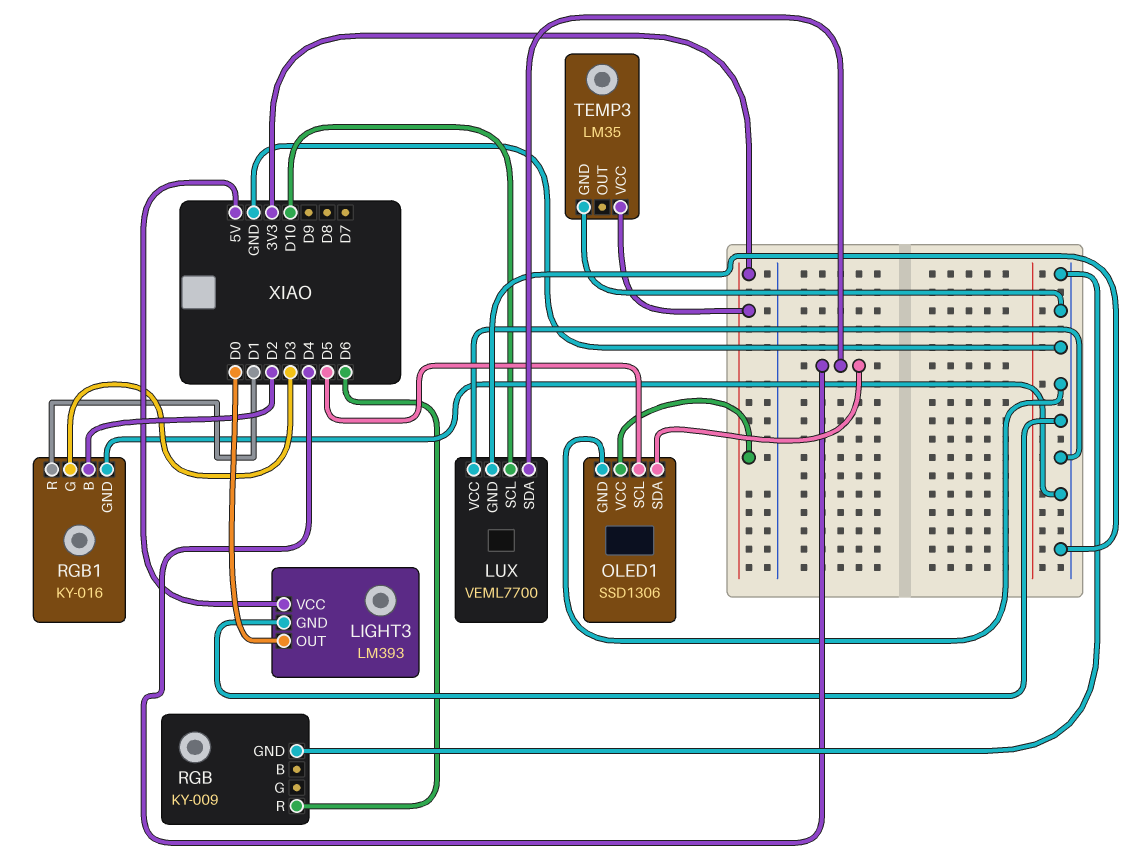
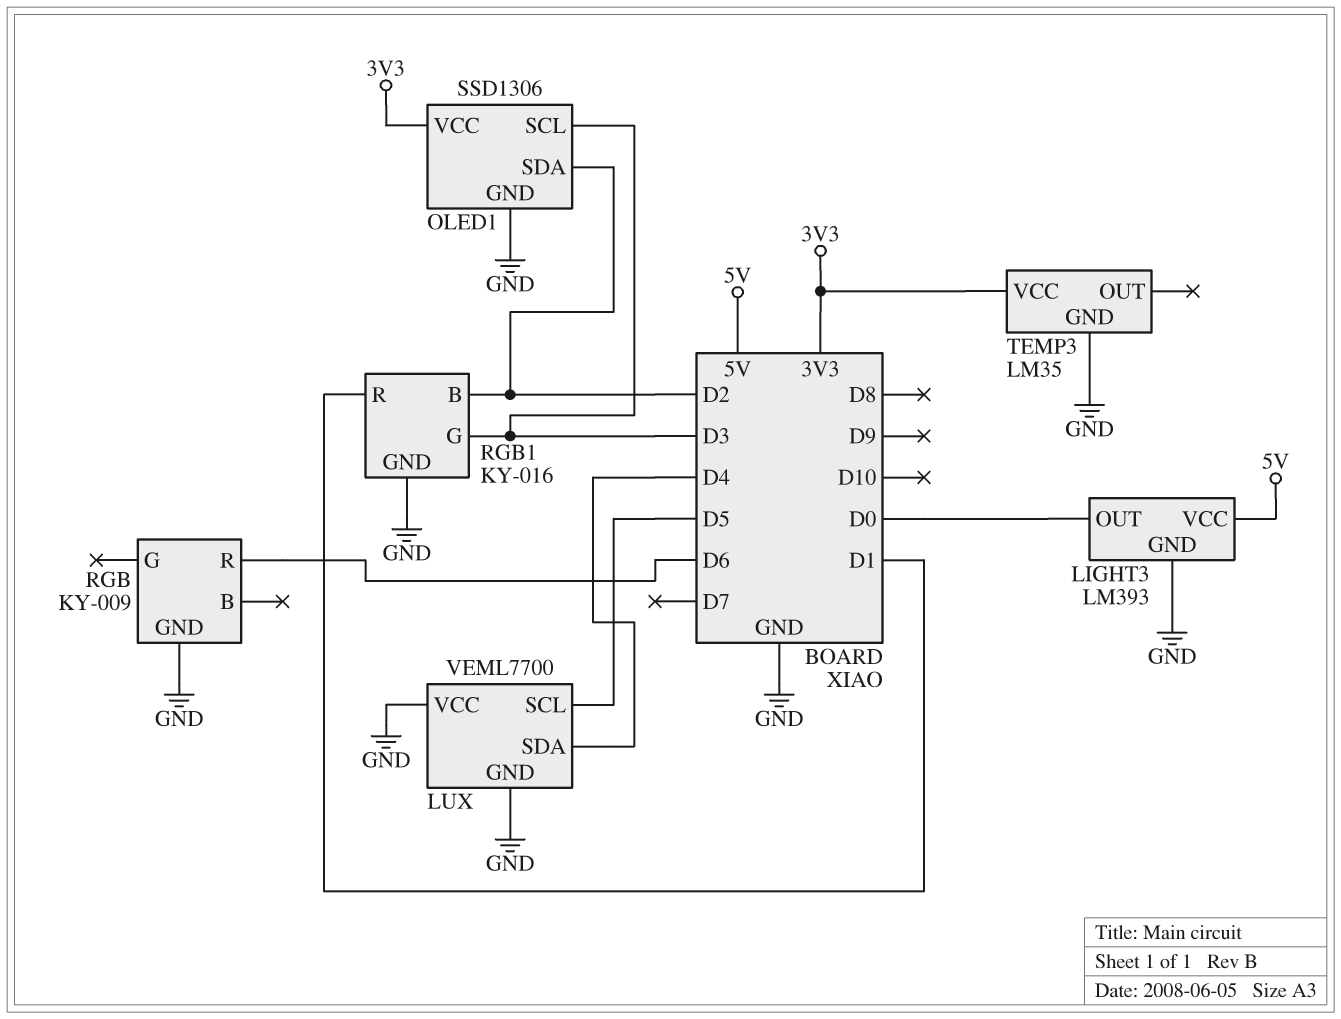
LUX pin SCL: D10 -> D5
OLED1 pin SCL: D5 -> D3
OLED1 pin SDA: D4 -> D2

